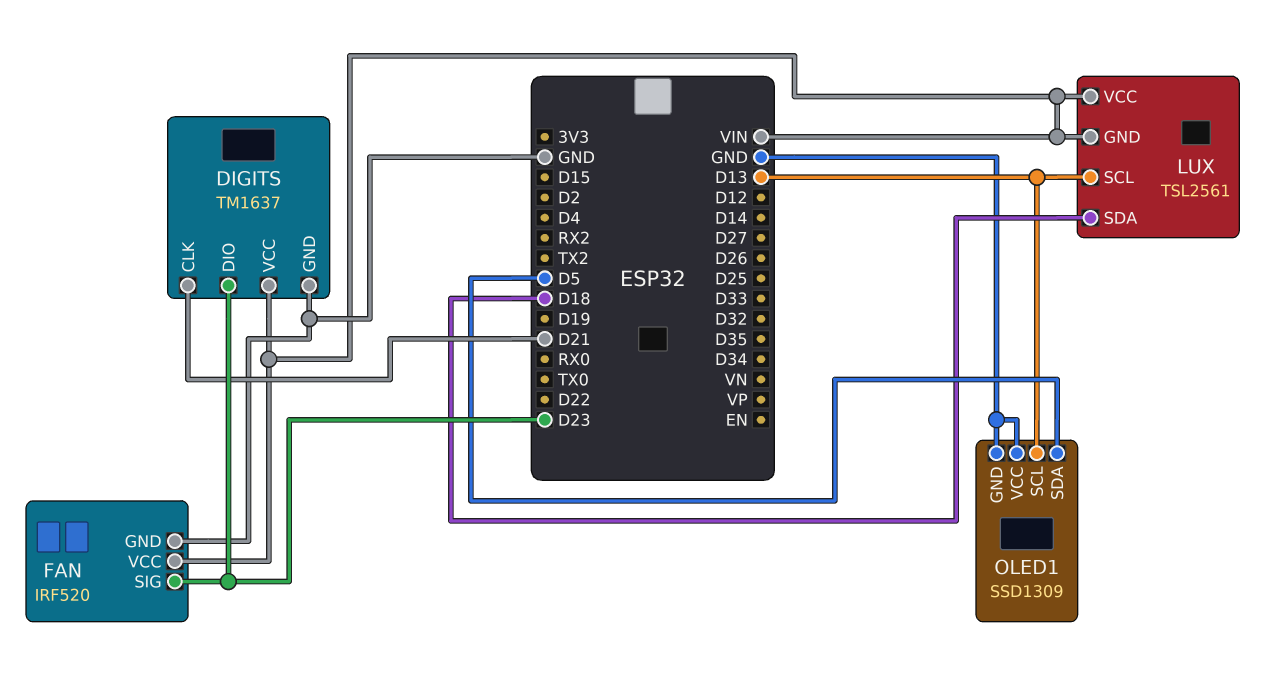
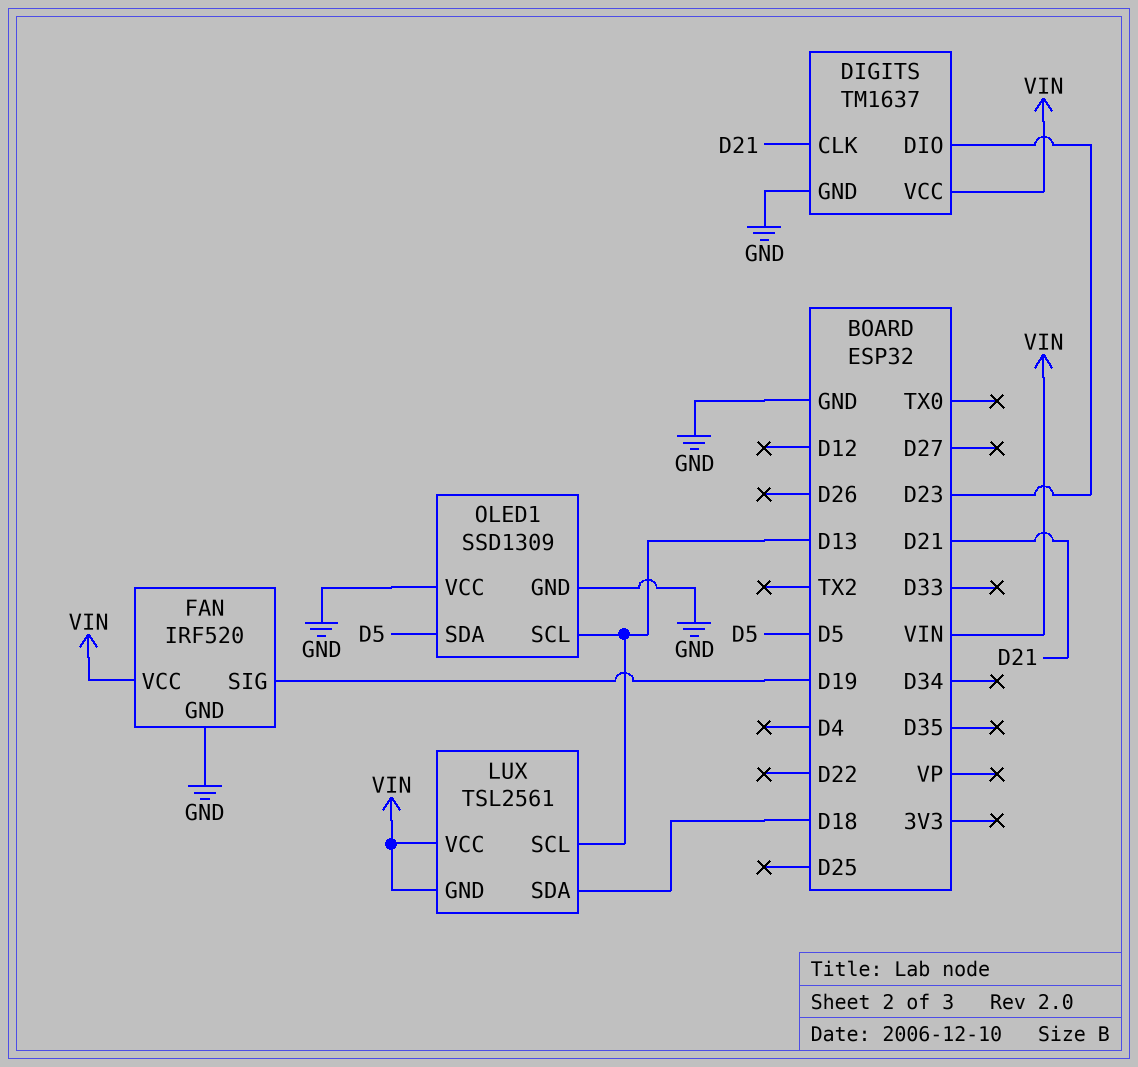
FAN pin SIG: D23 -> D19

